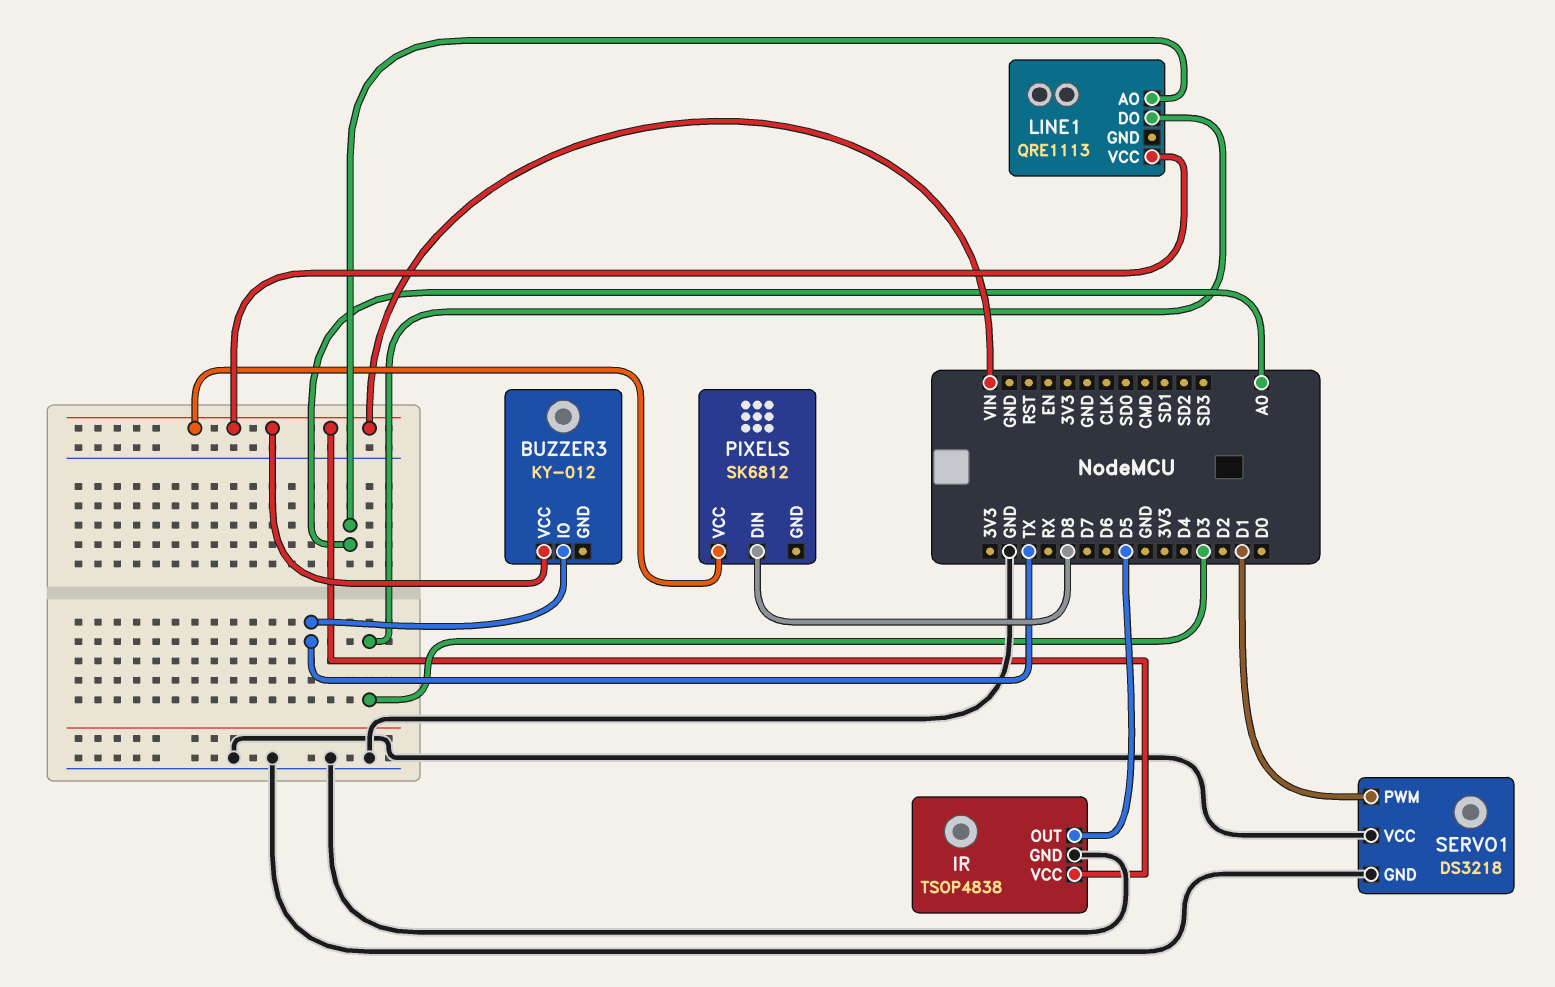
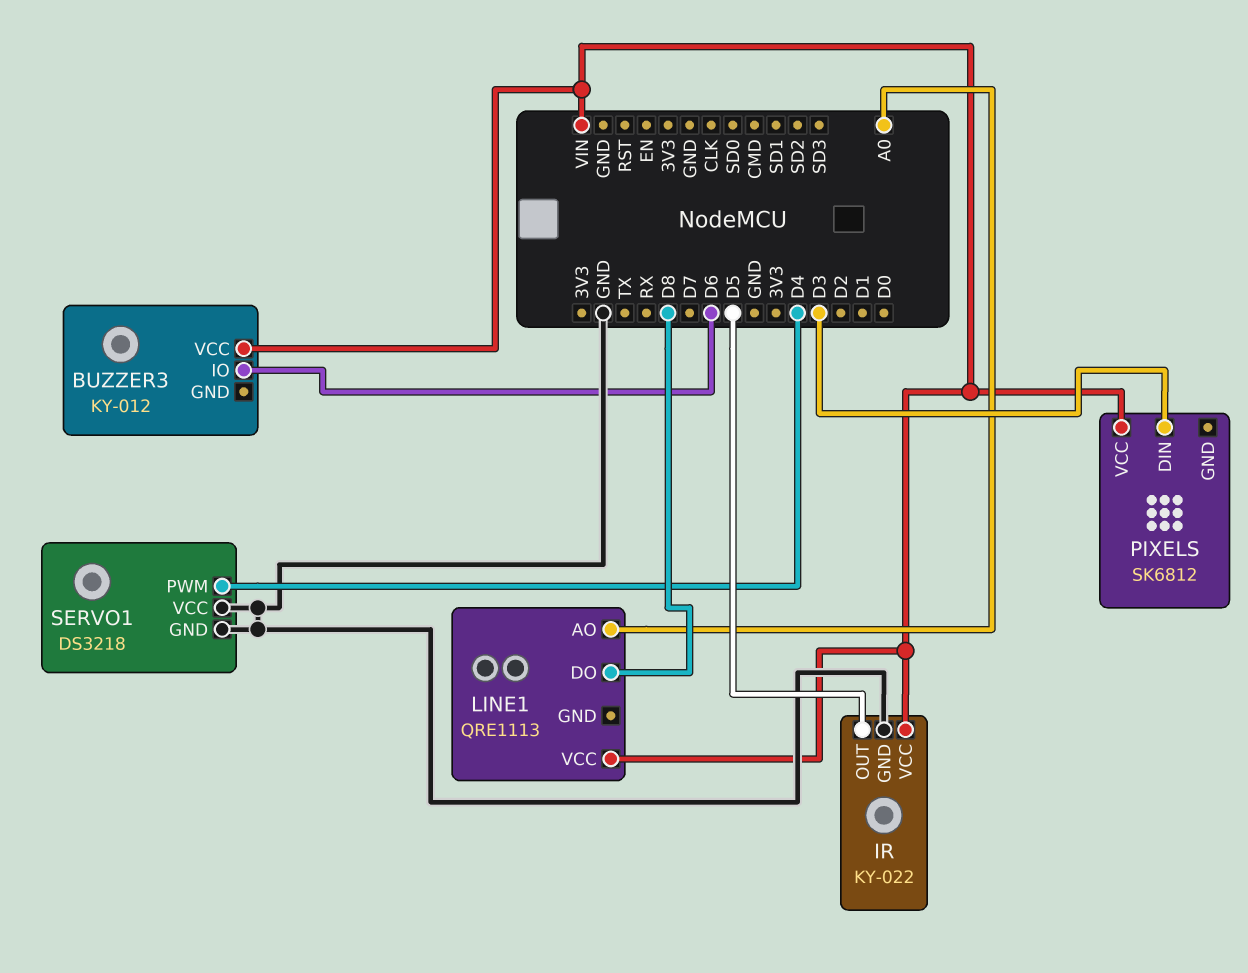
BUZZER3 pin IO: TX -> D6
IR: TSOP4838 -> KY-022
LINE1 pin DO: D3 -> D8
PIXELS pin DIN: D8 -> D3
SERVO1 pin PWM: D1 -> D4

